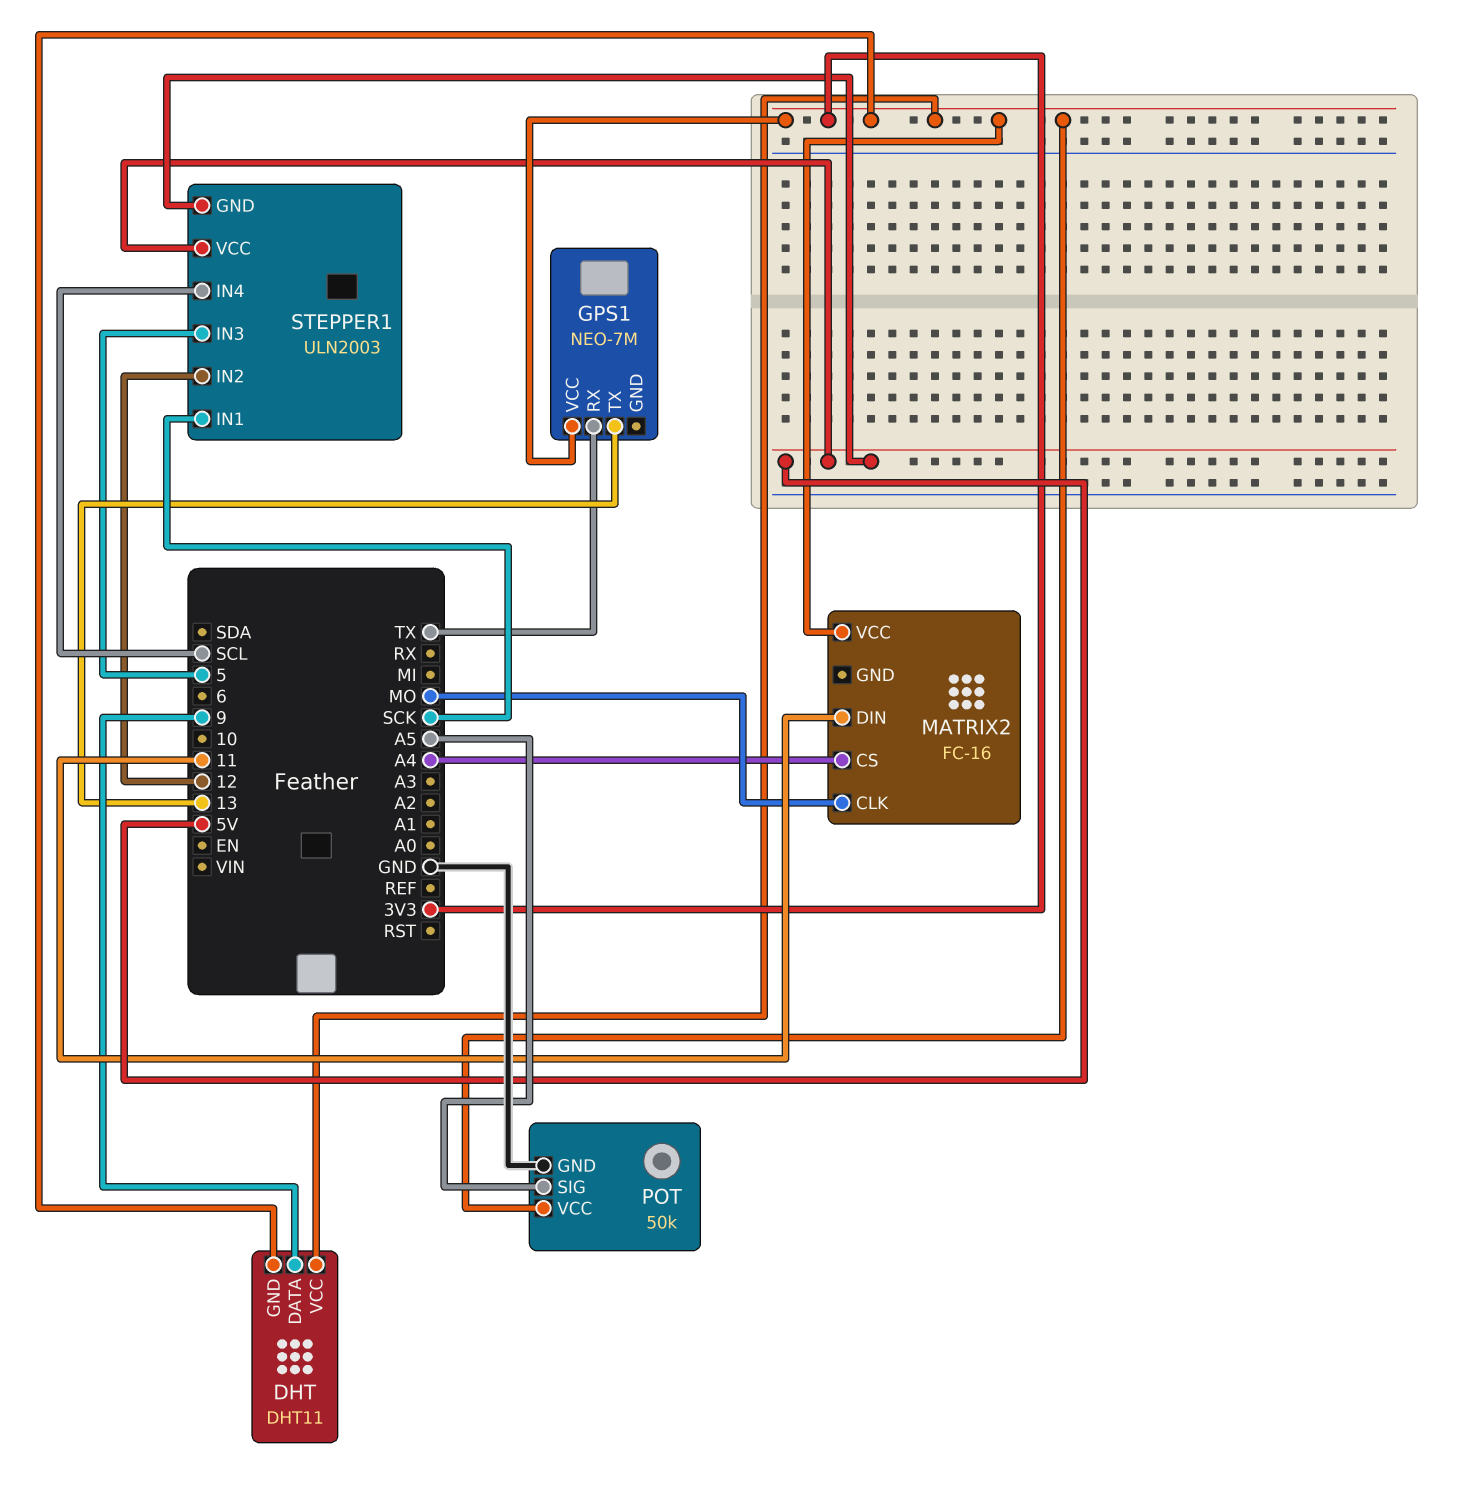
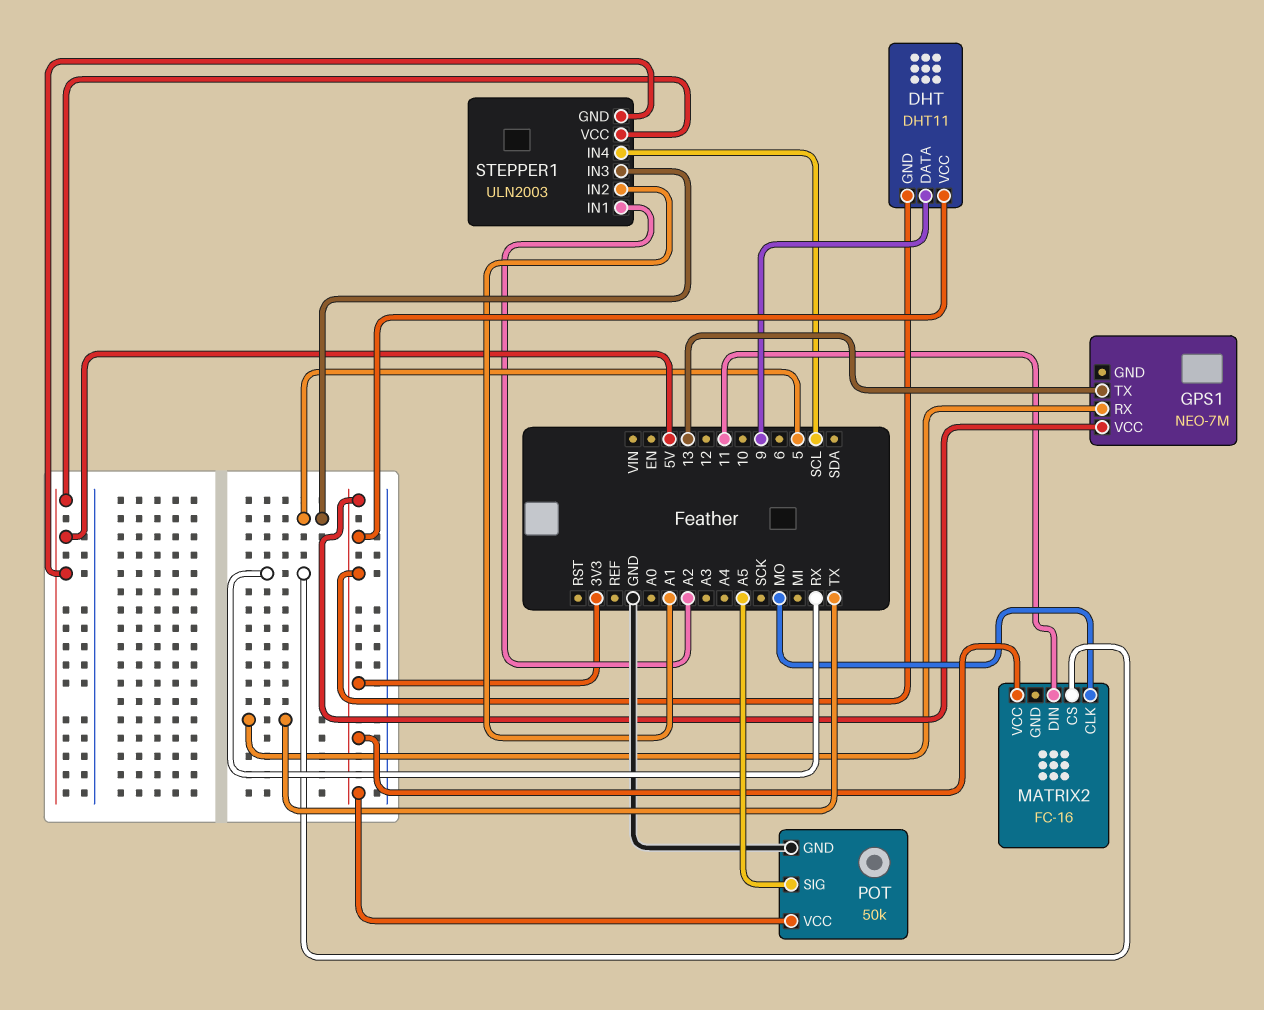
MATRIX2 pin CS: A4 -> RX
STEPPER1 pin IN1: SCK -> A2
STEPPER1 pin IN2: 12 -> A1

